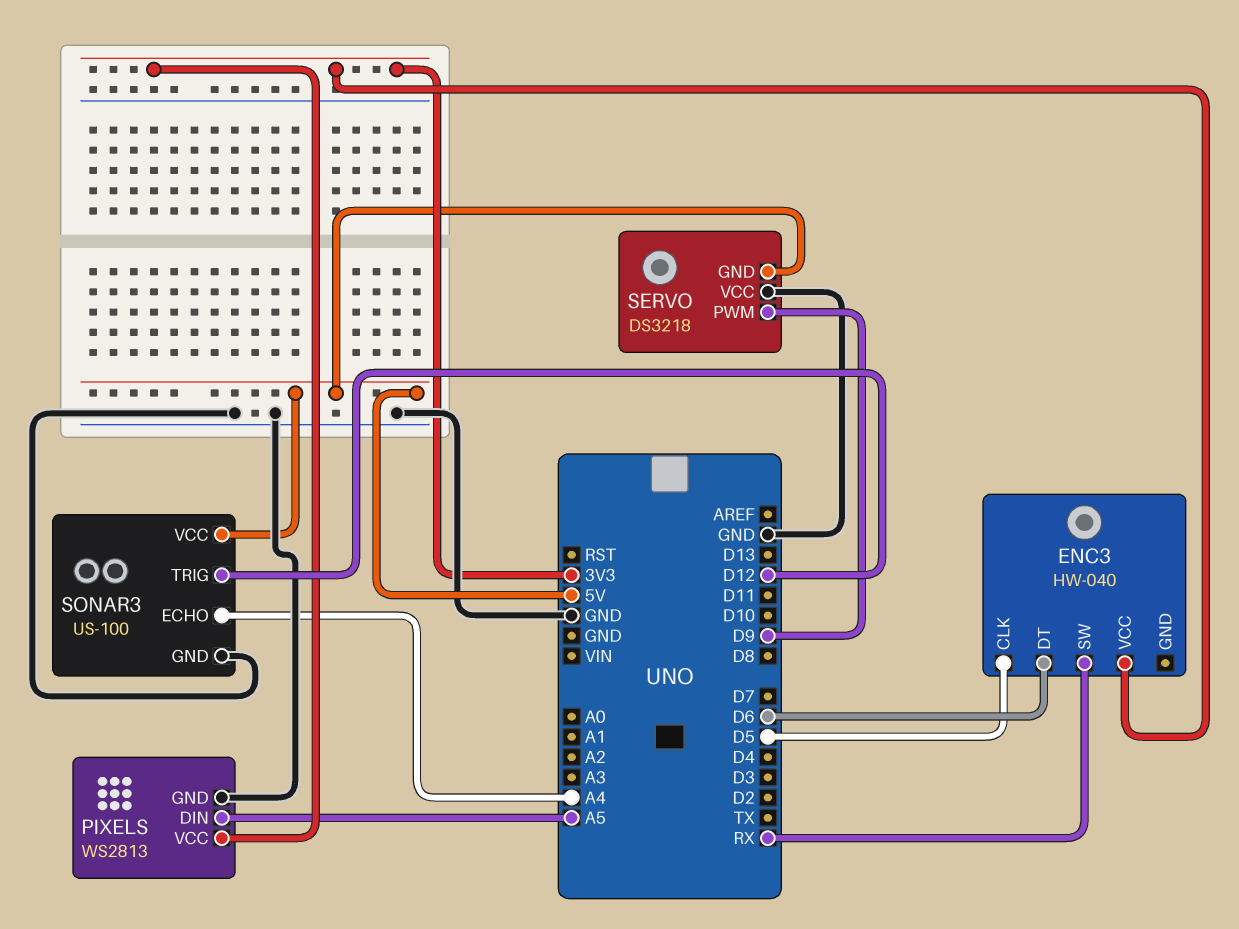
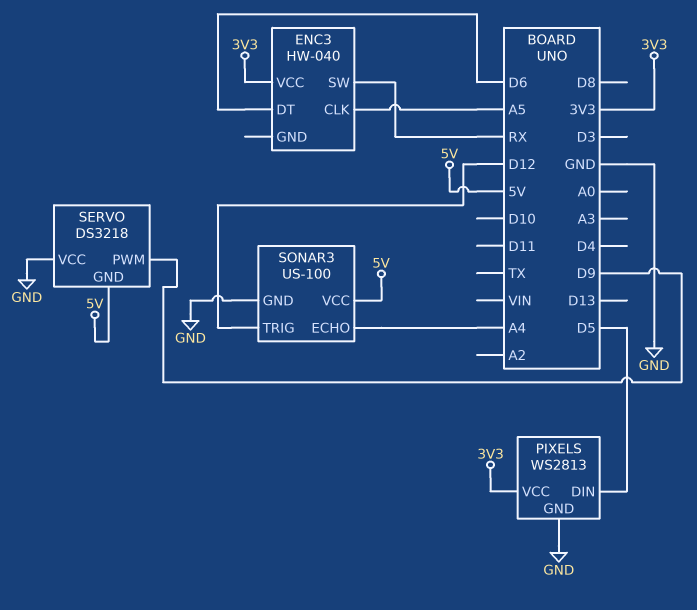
ENC3 pin CLK: D5 -> A5
PIXELS pin DIN: A5 -> D5

